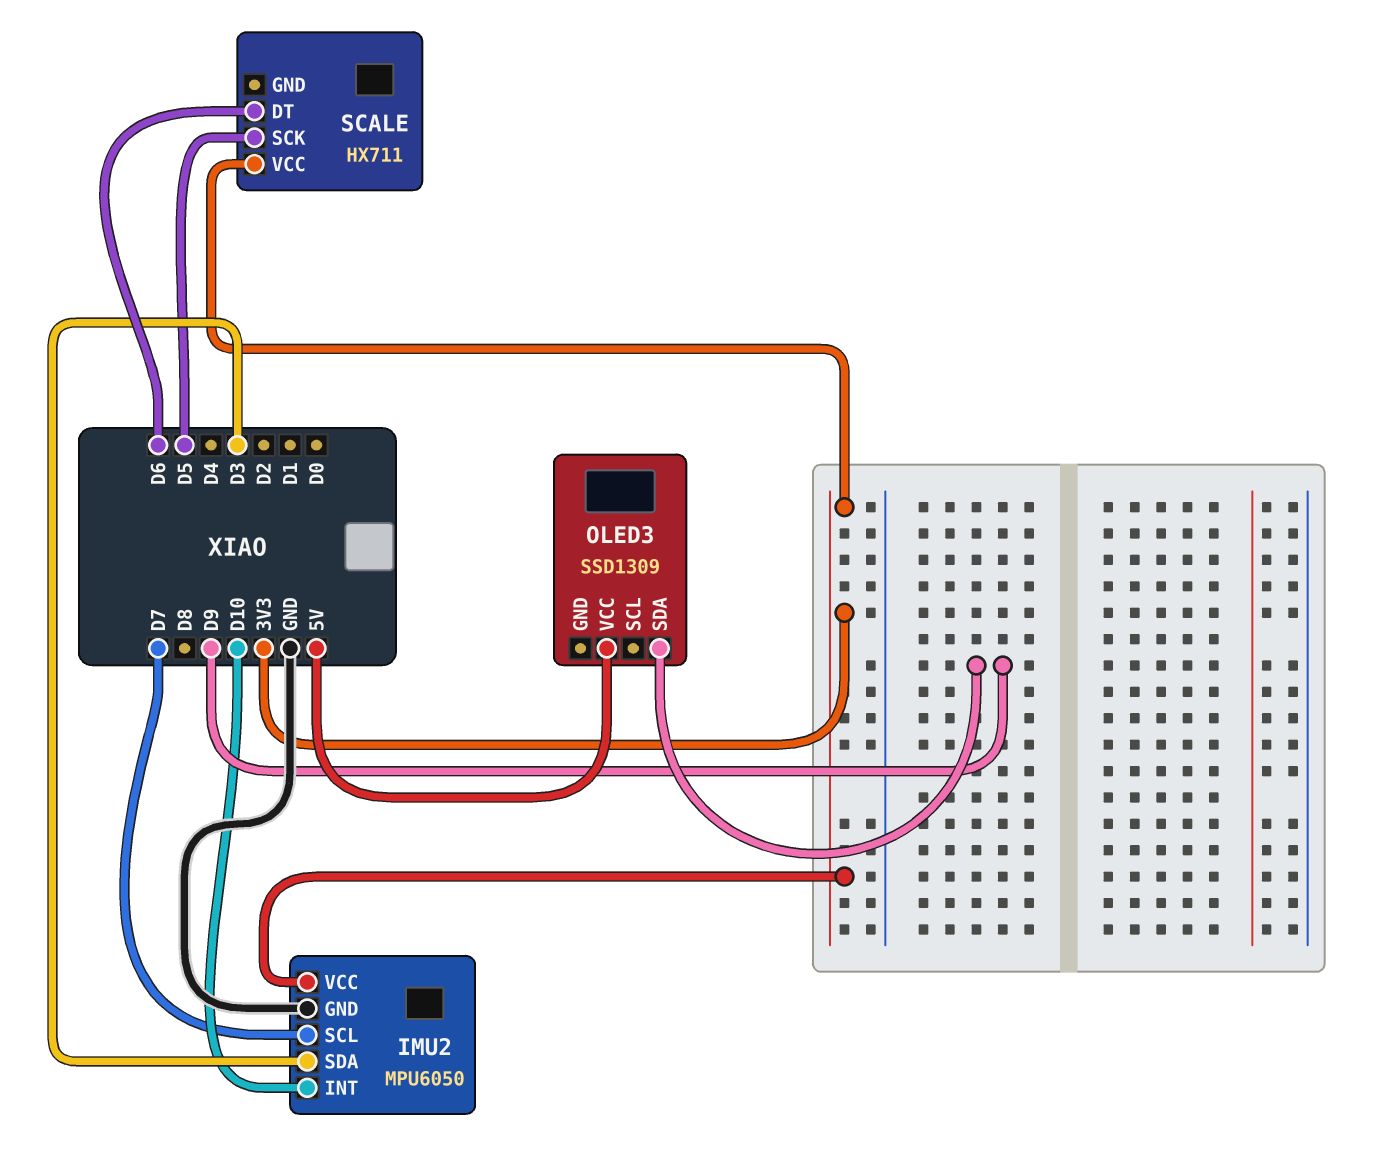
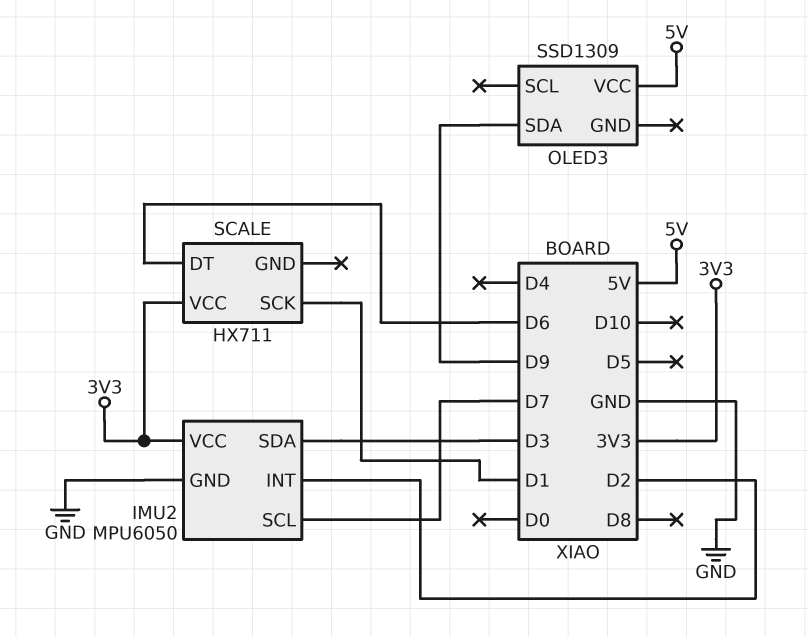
IMU2 pin INT: D10 -> D2
SCALE pin SCK: D5 -> D1

